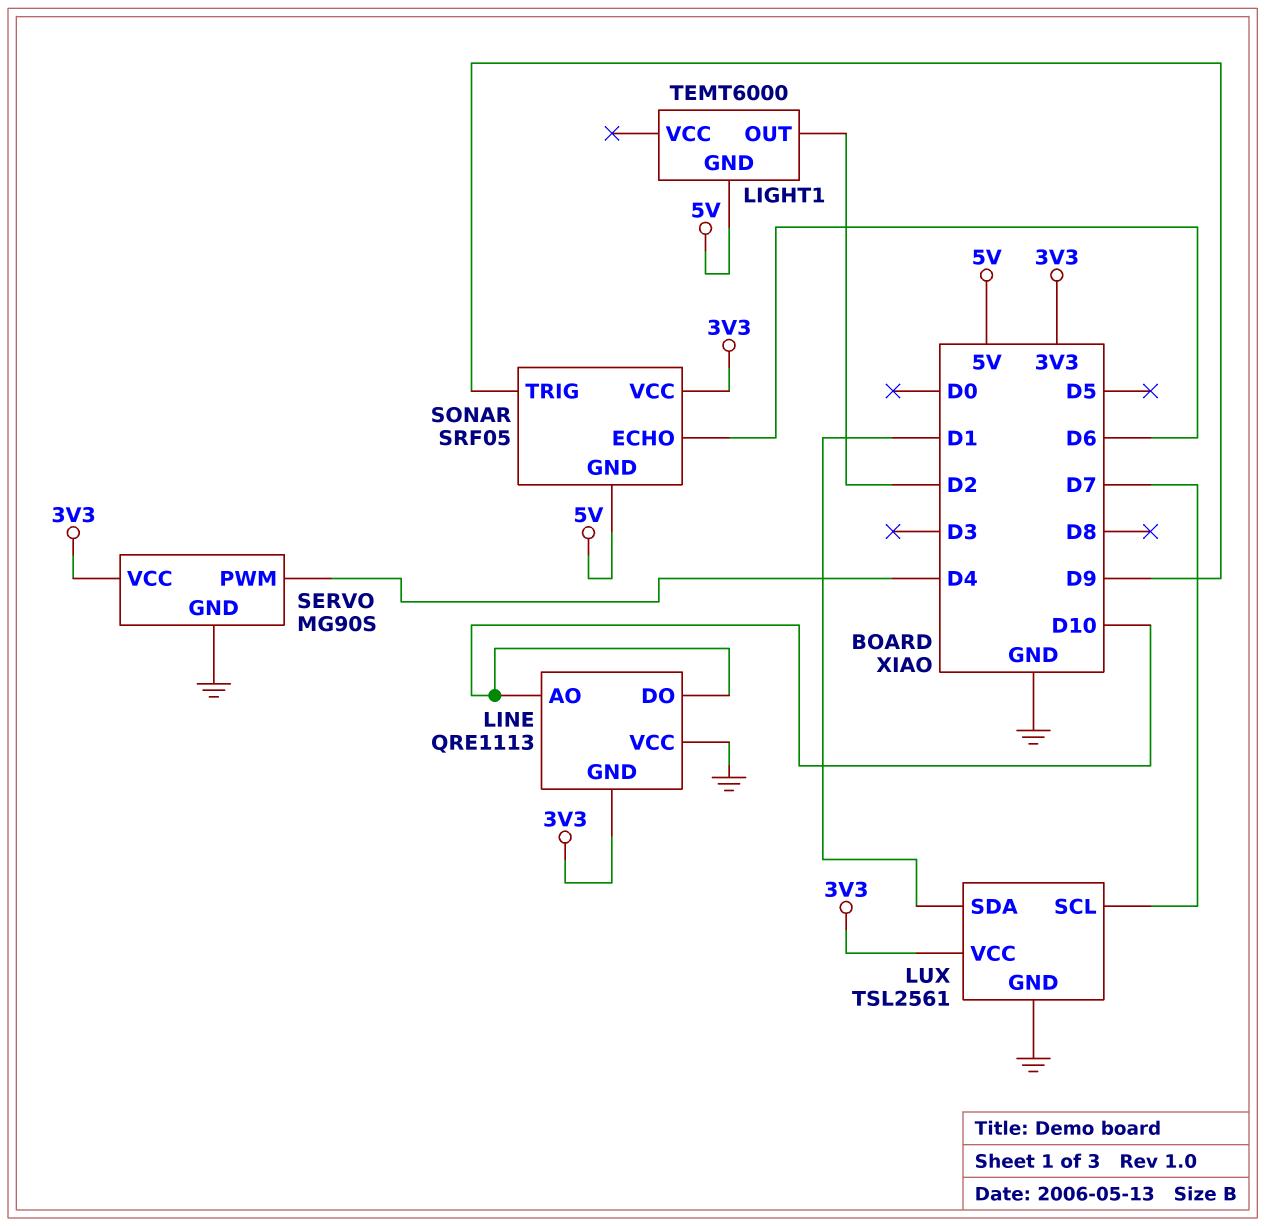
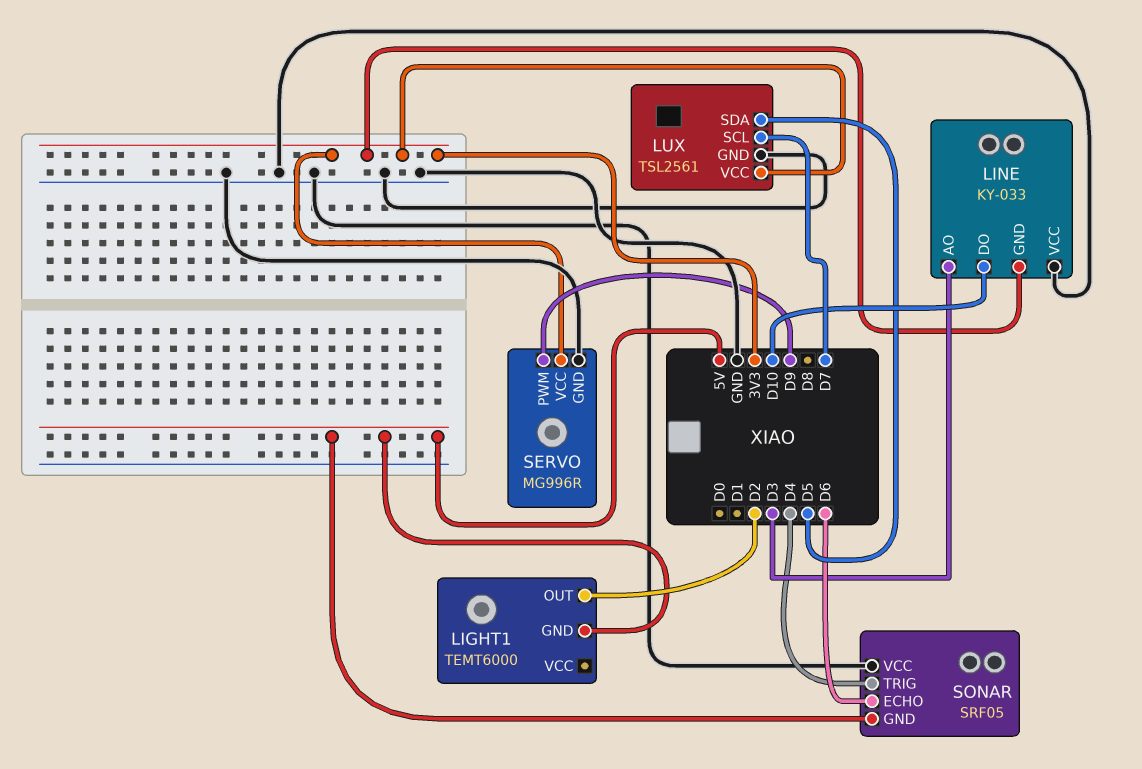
LINE: QRE1113 -> KY-033
LINE pin AO: D10 -> D3
LUX pin SDA: D1 -> D5
SERVO: MG90S -> MG996R
SERVO pin PWM: D4 -> D9
SONAR pin TRIG: D9 -> D4
SONAR pin VCC: 3V3 -> GND

